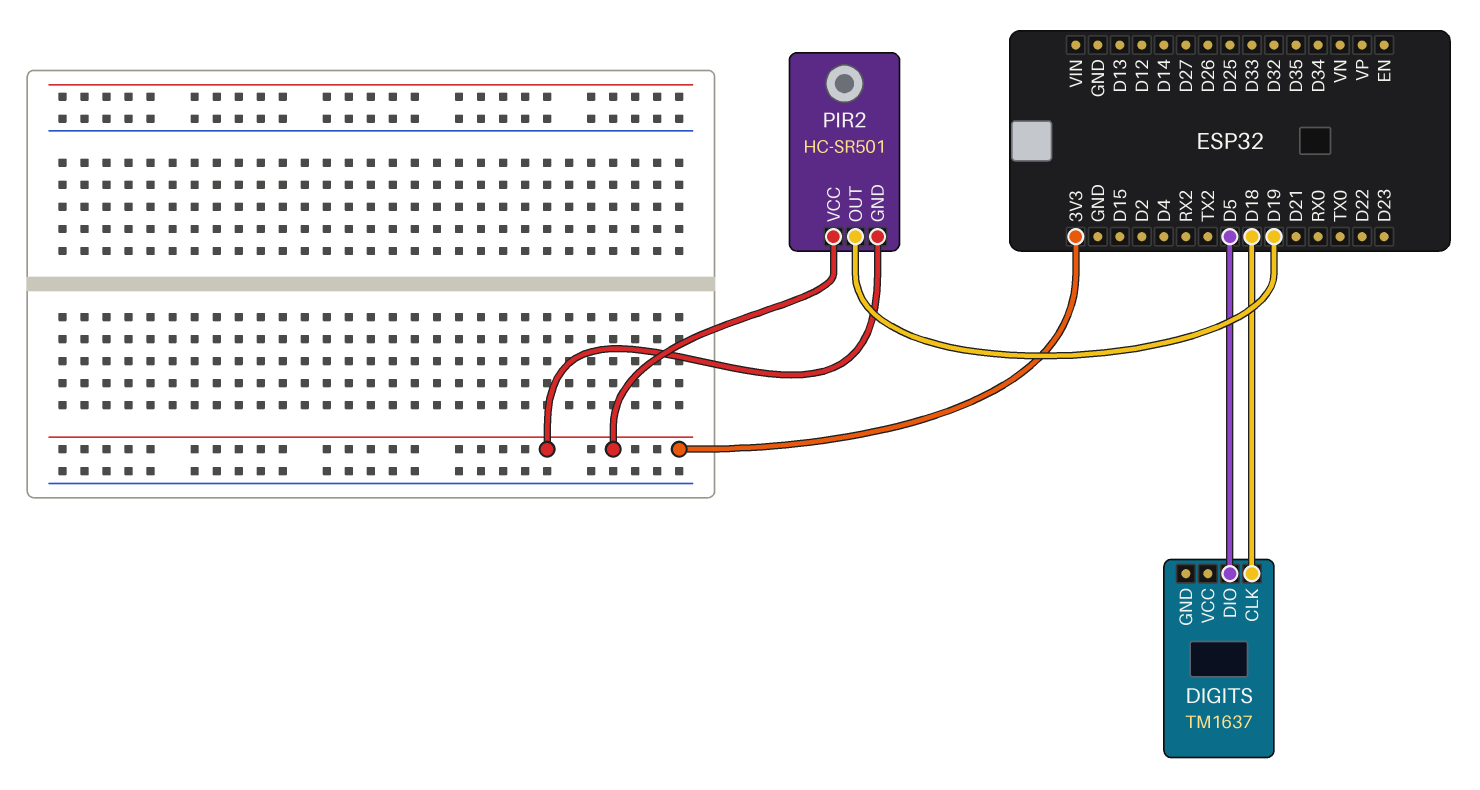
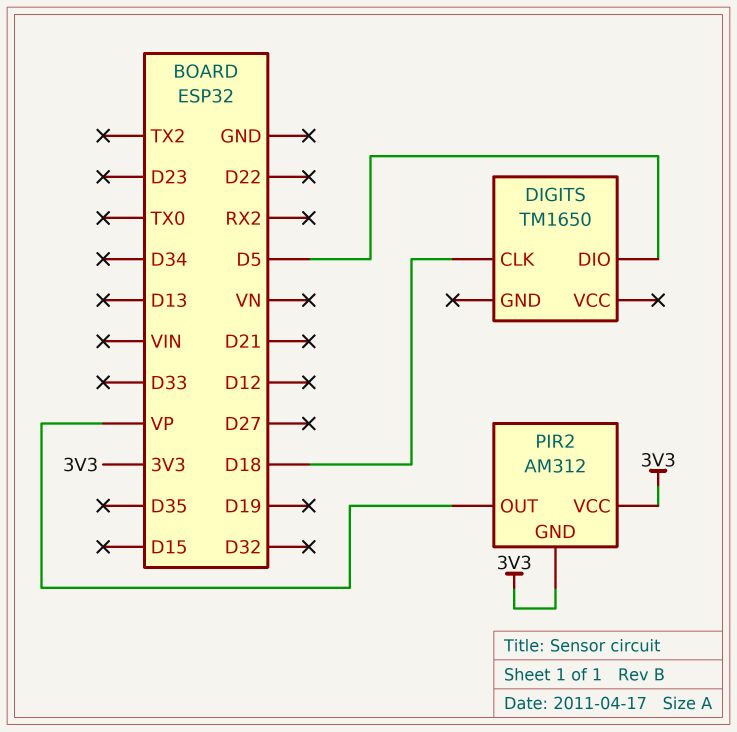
DIGITS: TM1637 -> TM1650
PIR2: HC-SR501 -> AM312
PIR2 pin OUT: D19 -> VP

